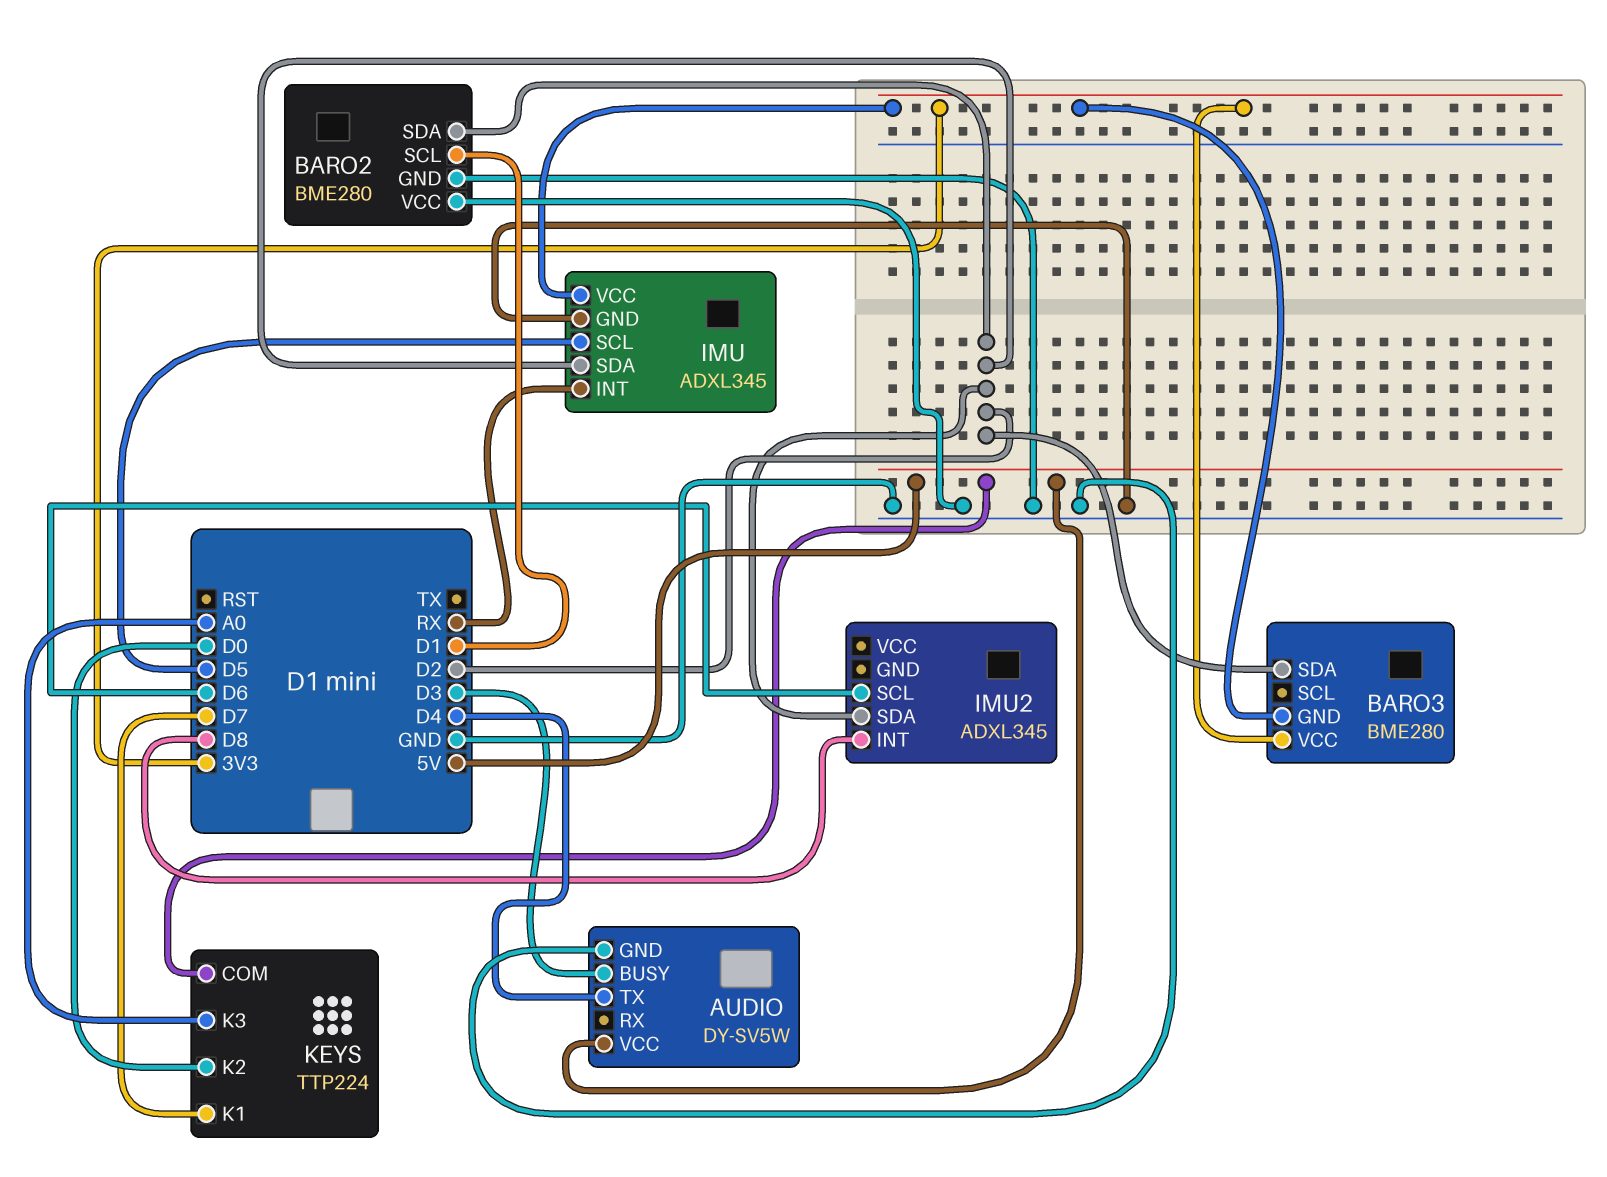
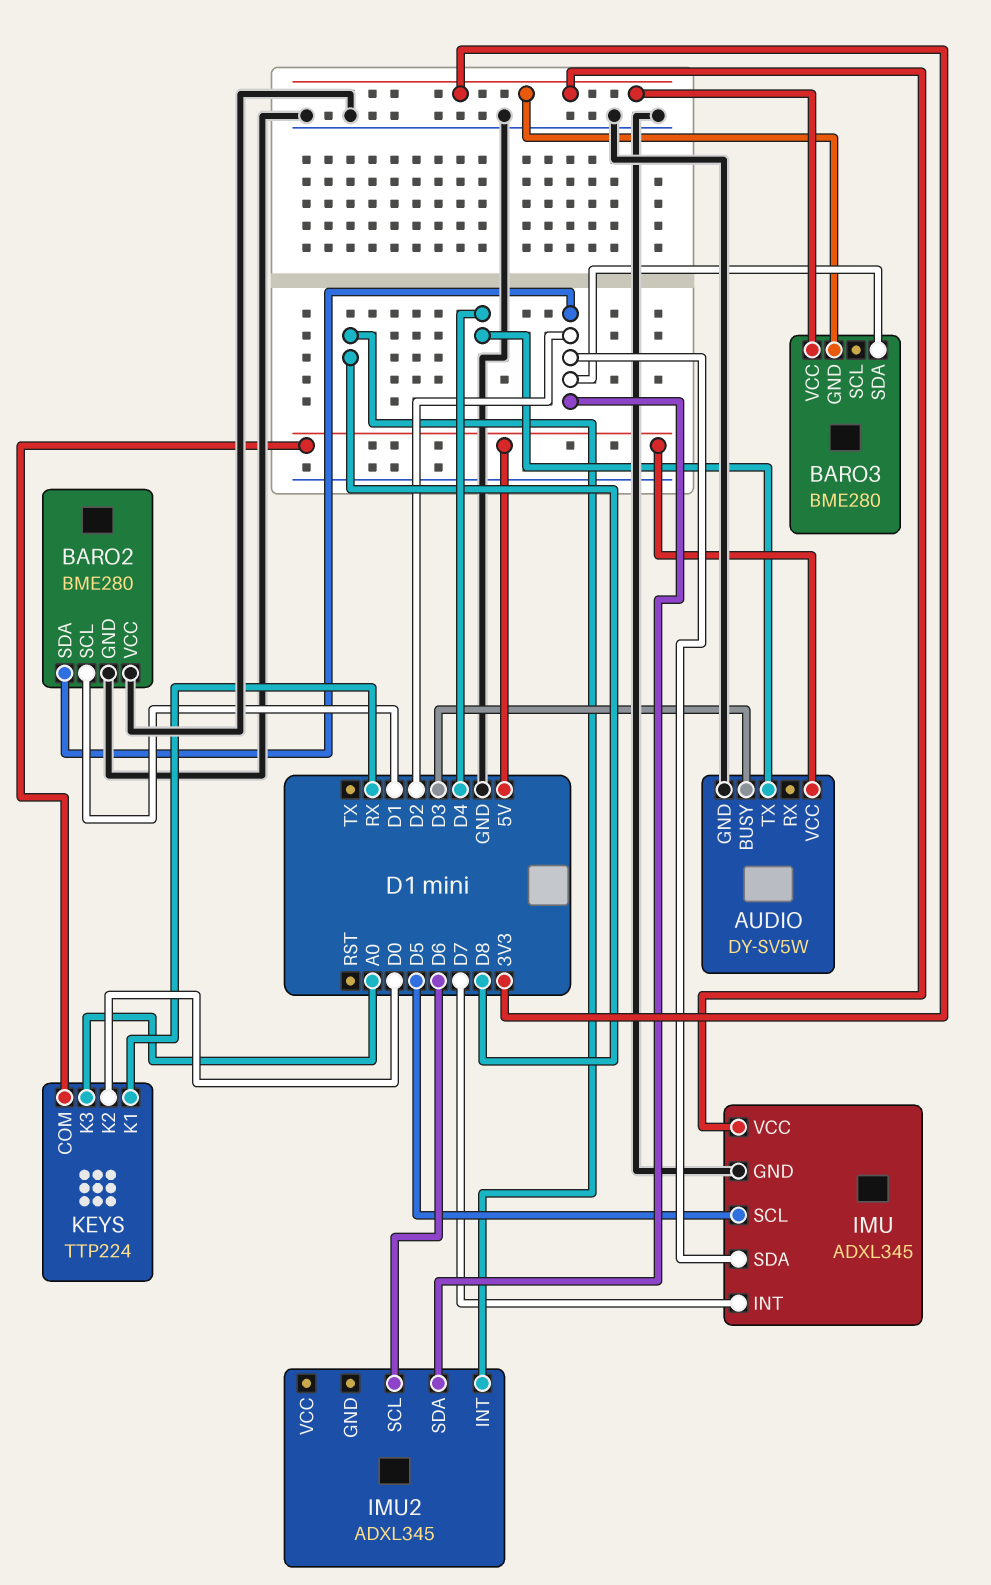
IMU pin INT: RX -> D7
KEYS pin K1: D7 -> RX

